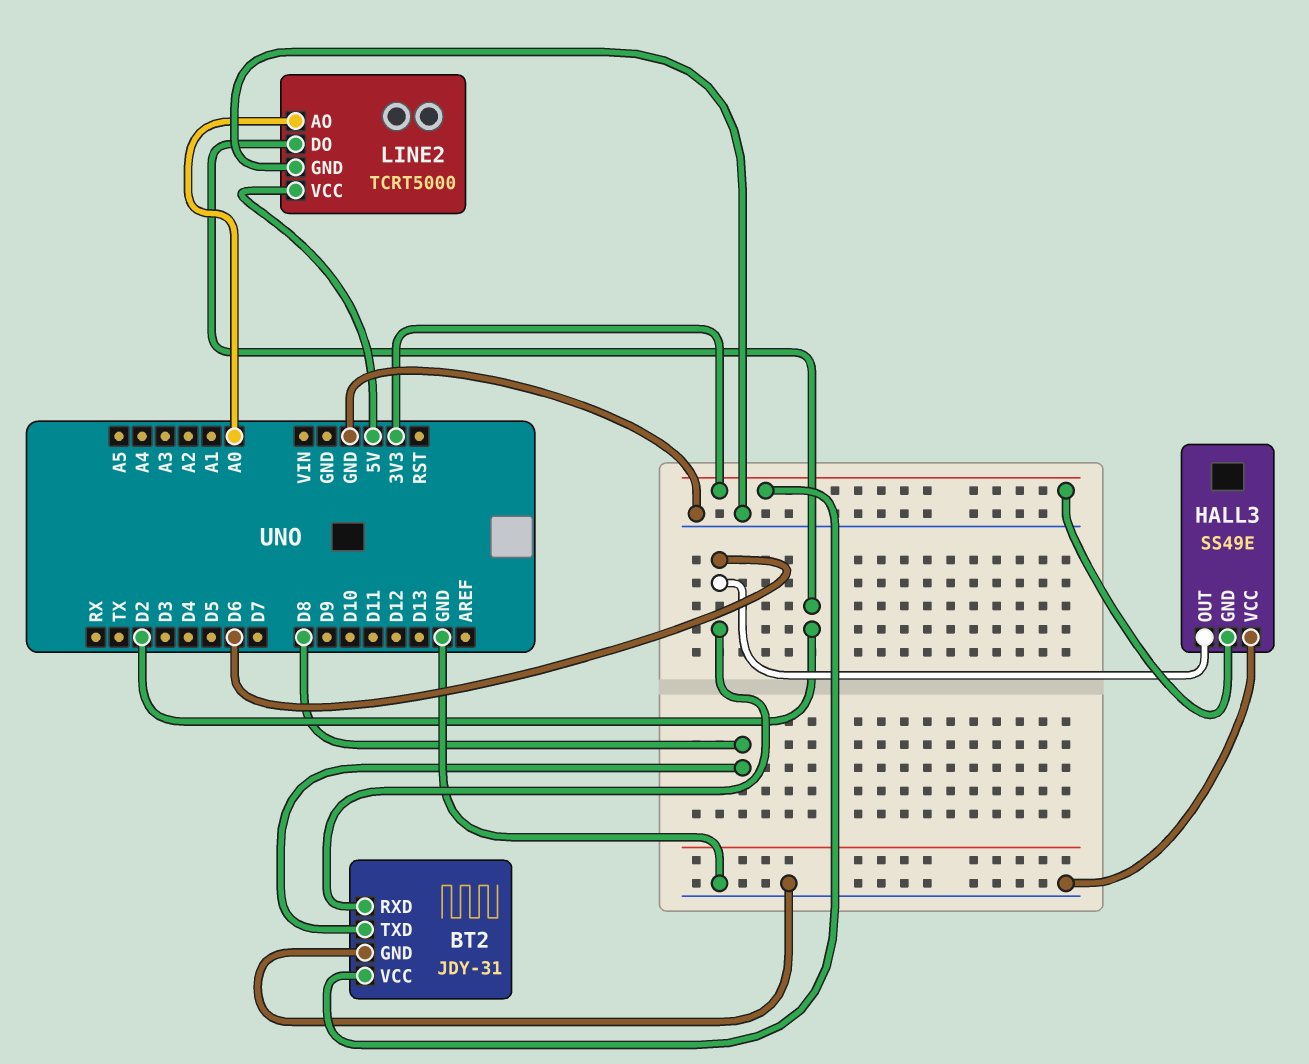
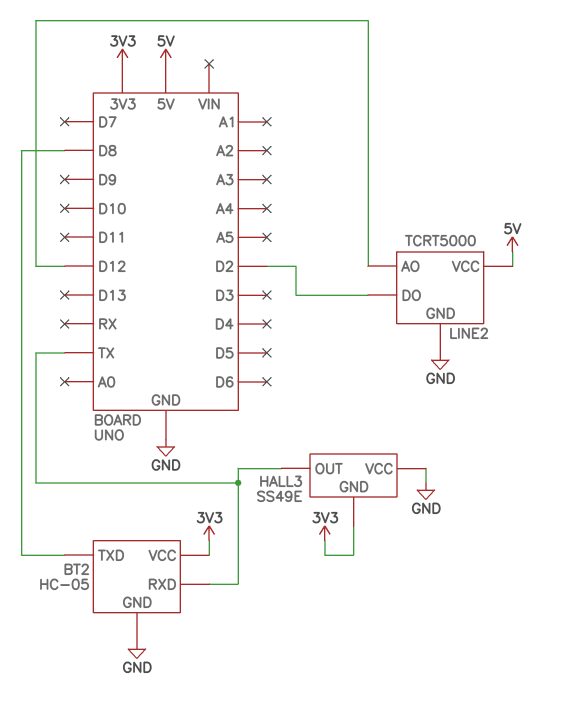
BT2: JDY-31 -> HC-05
BT2 pin RXD: D6 -> TX
HALL3 pin OUT: D6 -> TX
LINE2 pin AO: A0 -> D12

